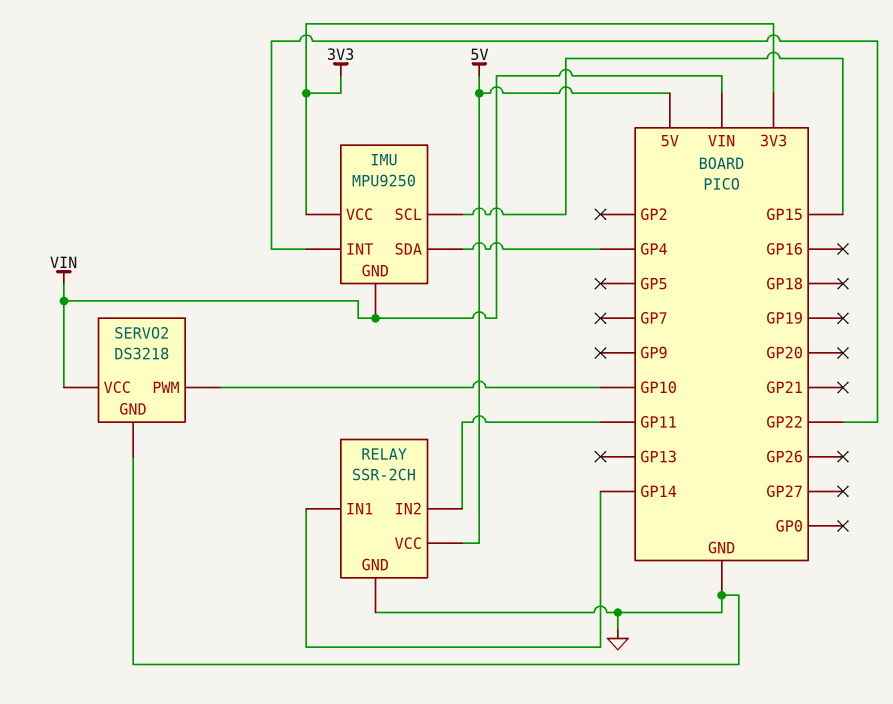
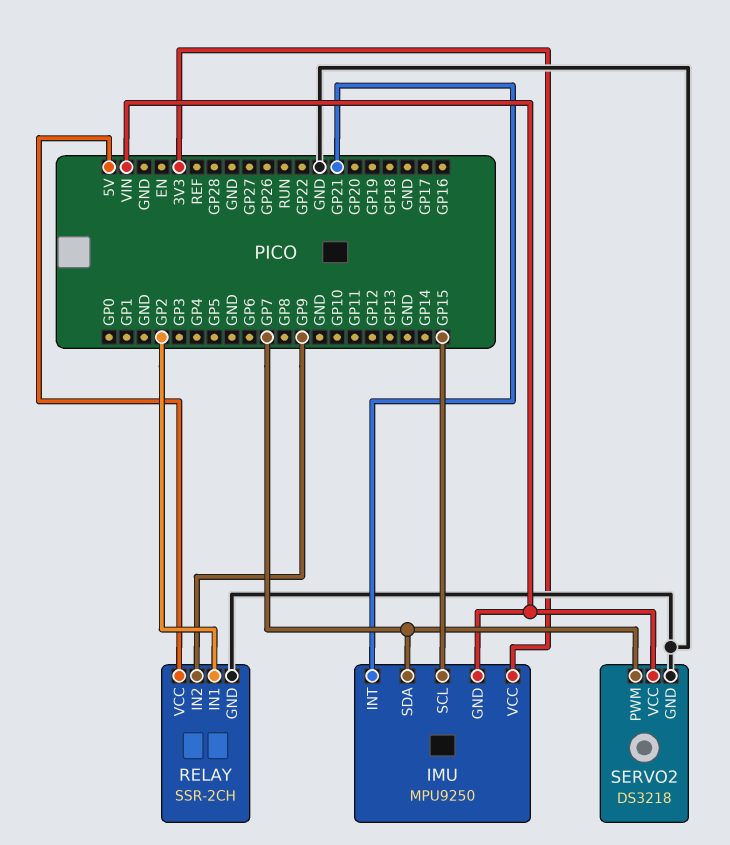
IMU pin INT: GP22 -> GP21
IMU pin SDA: GP4 -> GP7
RELAY pin IN1: GP14 -> GP2
RELAY pin IN2: GP11 -> GP9
SERVO2 pin PWM: GP10 -> GP7

